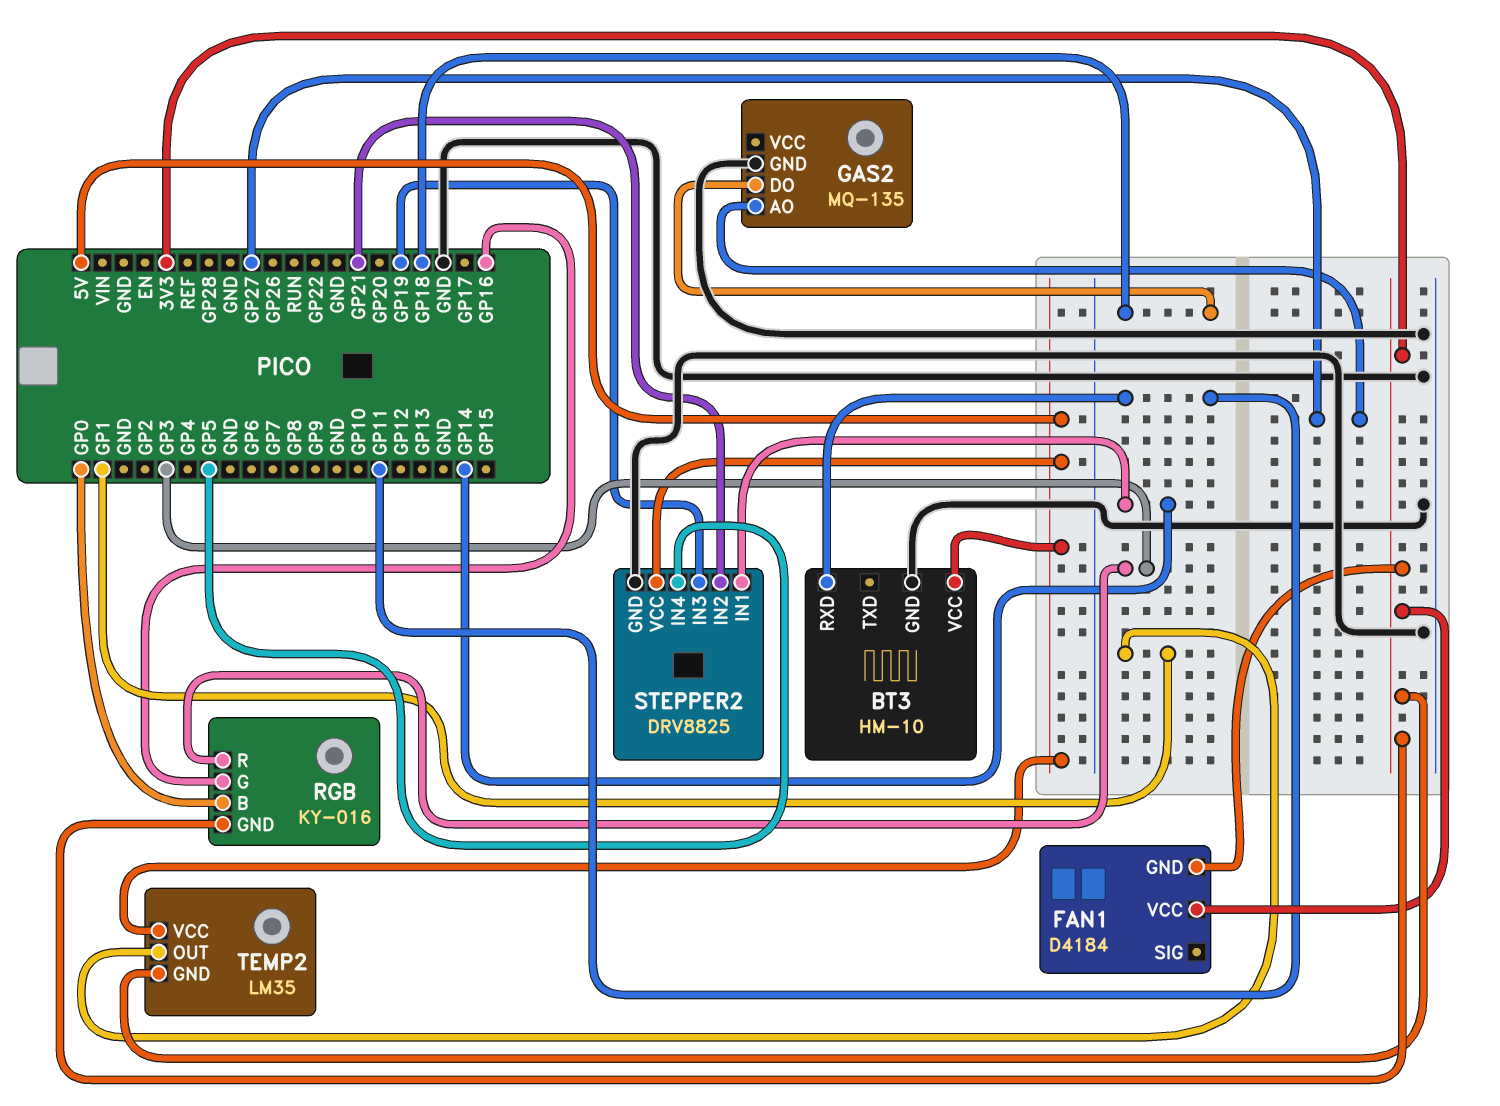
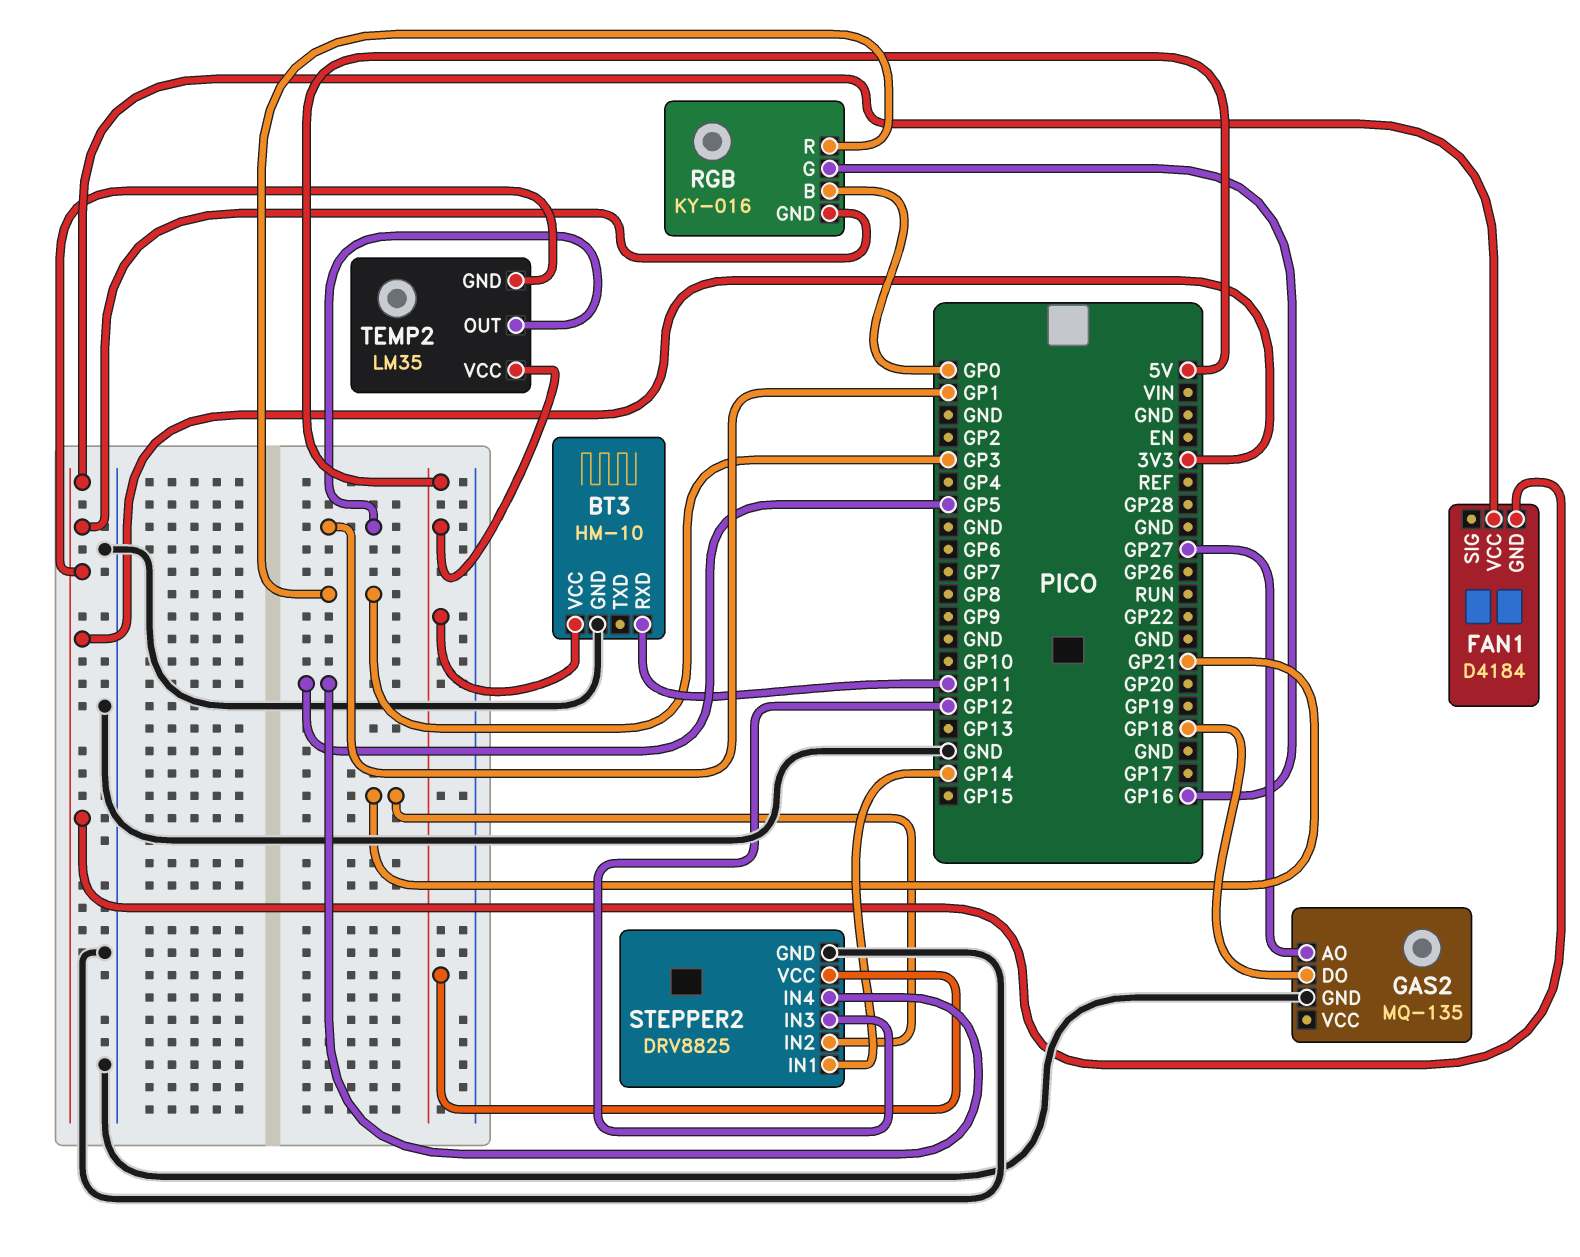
STEPPER2 pin IN3: GP19 -> GP12

